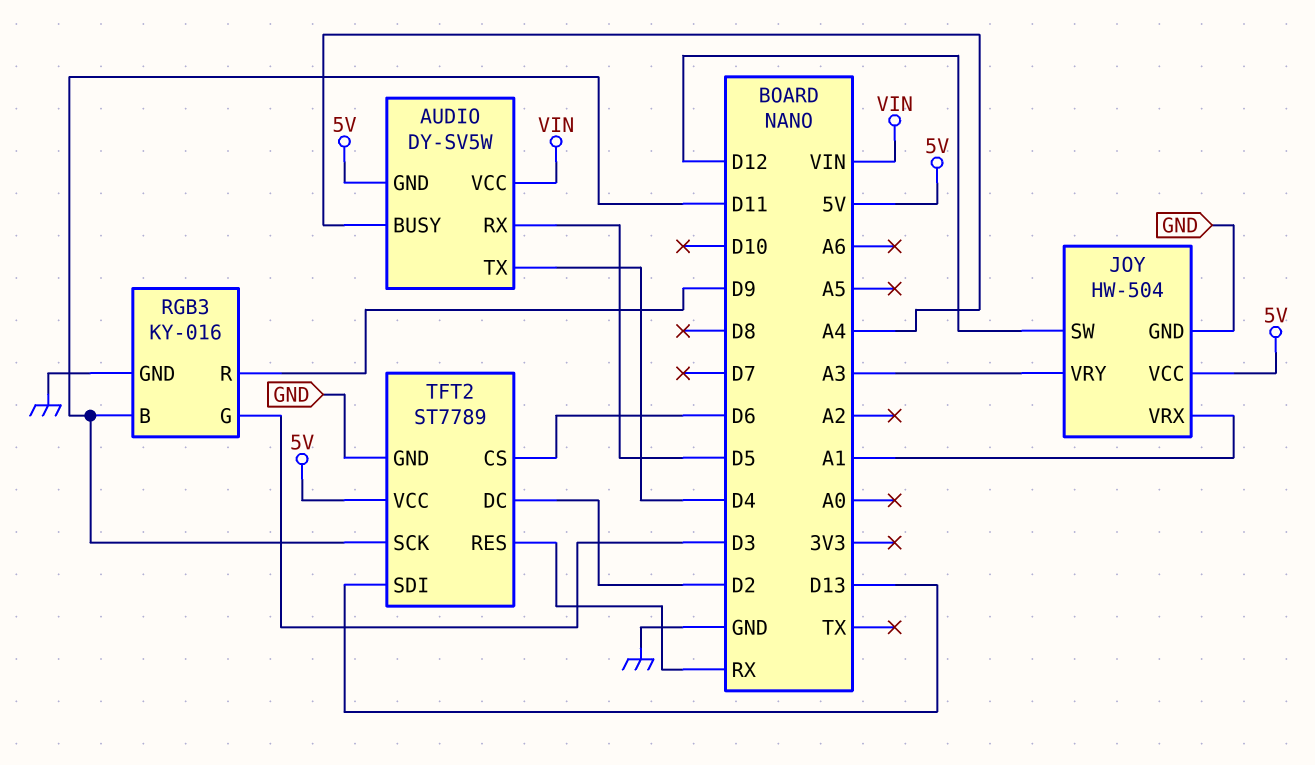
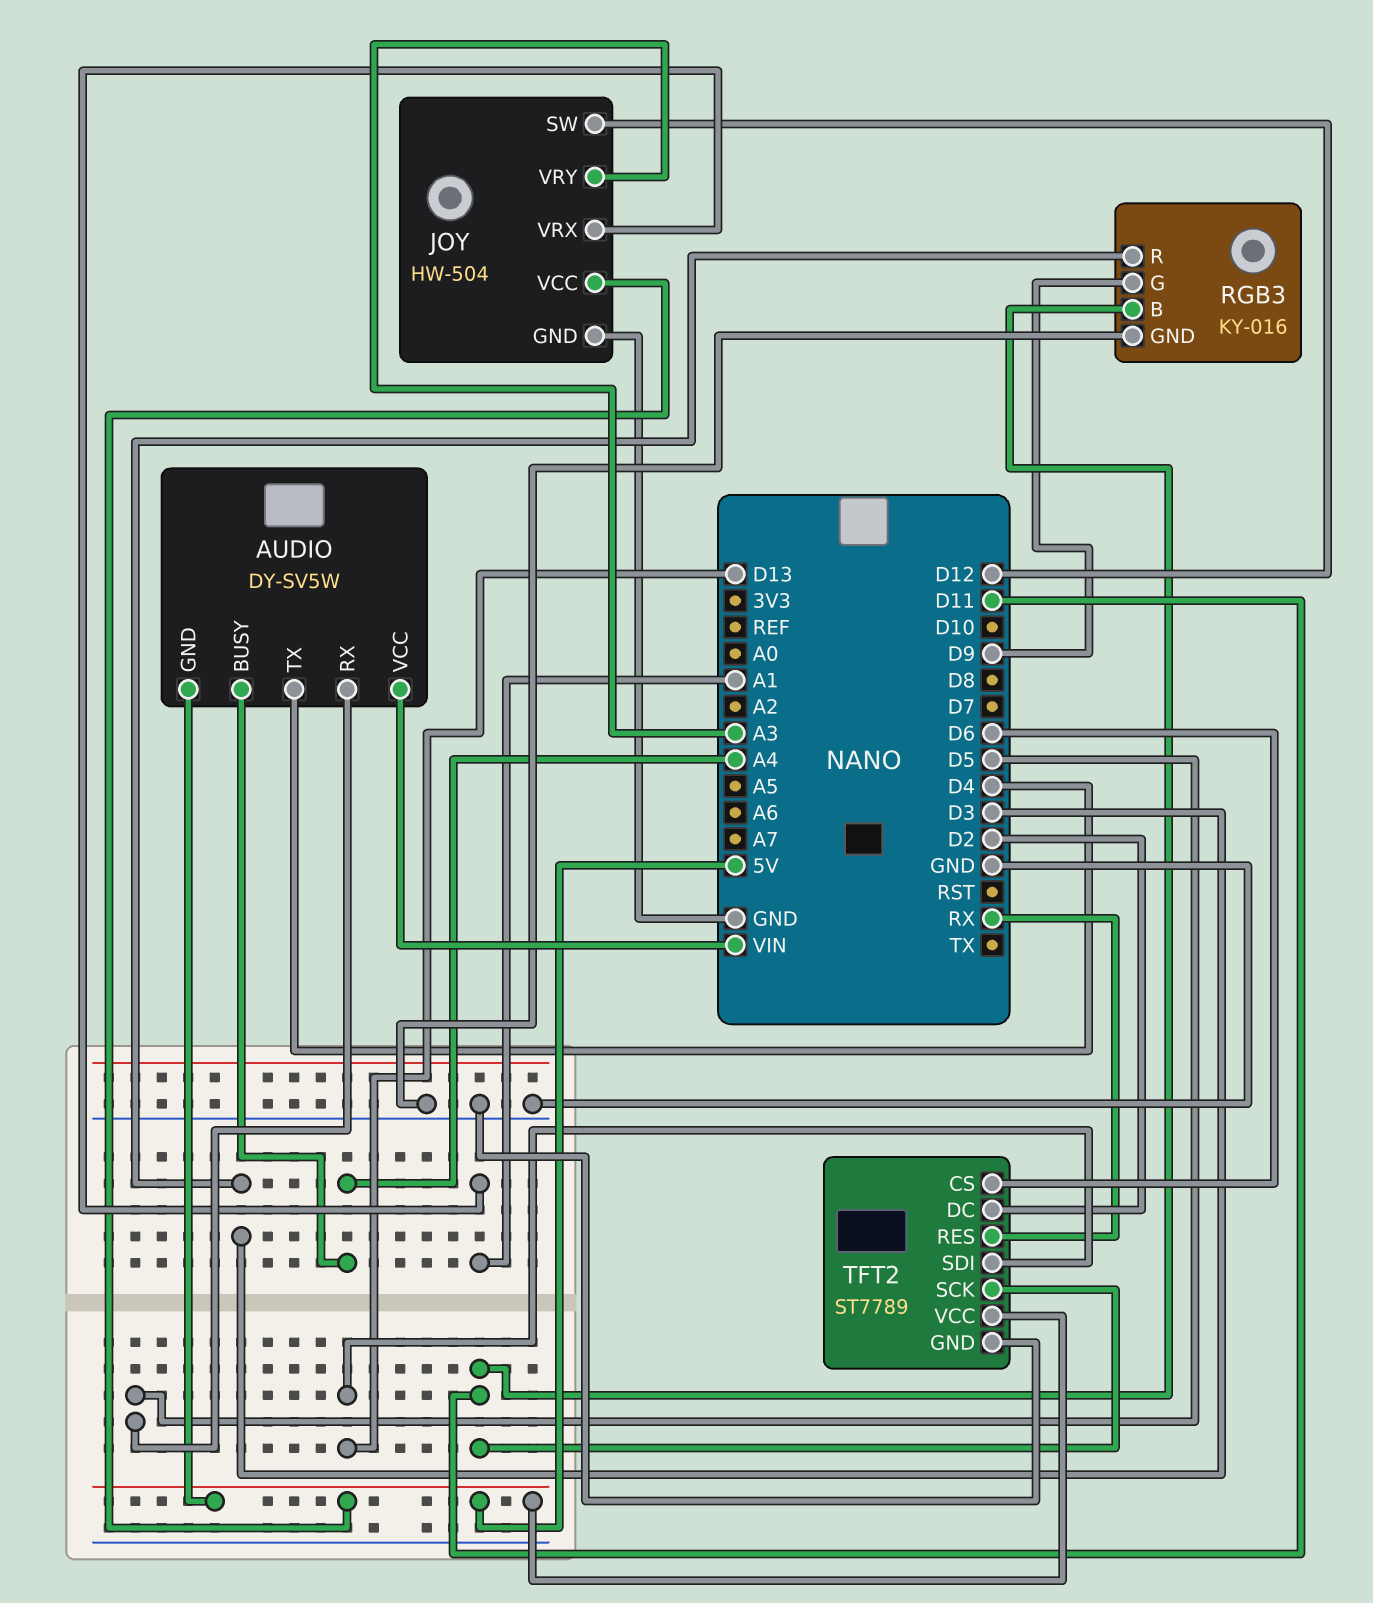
RGB3 pin G: D3 -> D9
RGB3 pin R: D9 -> D3

